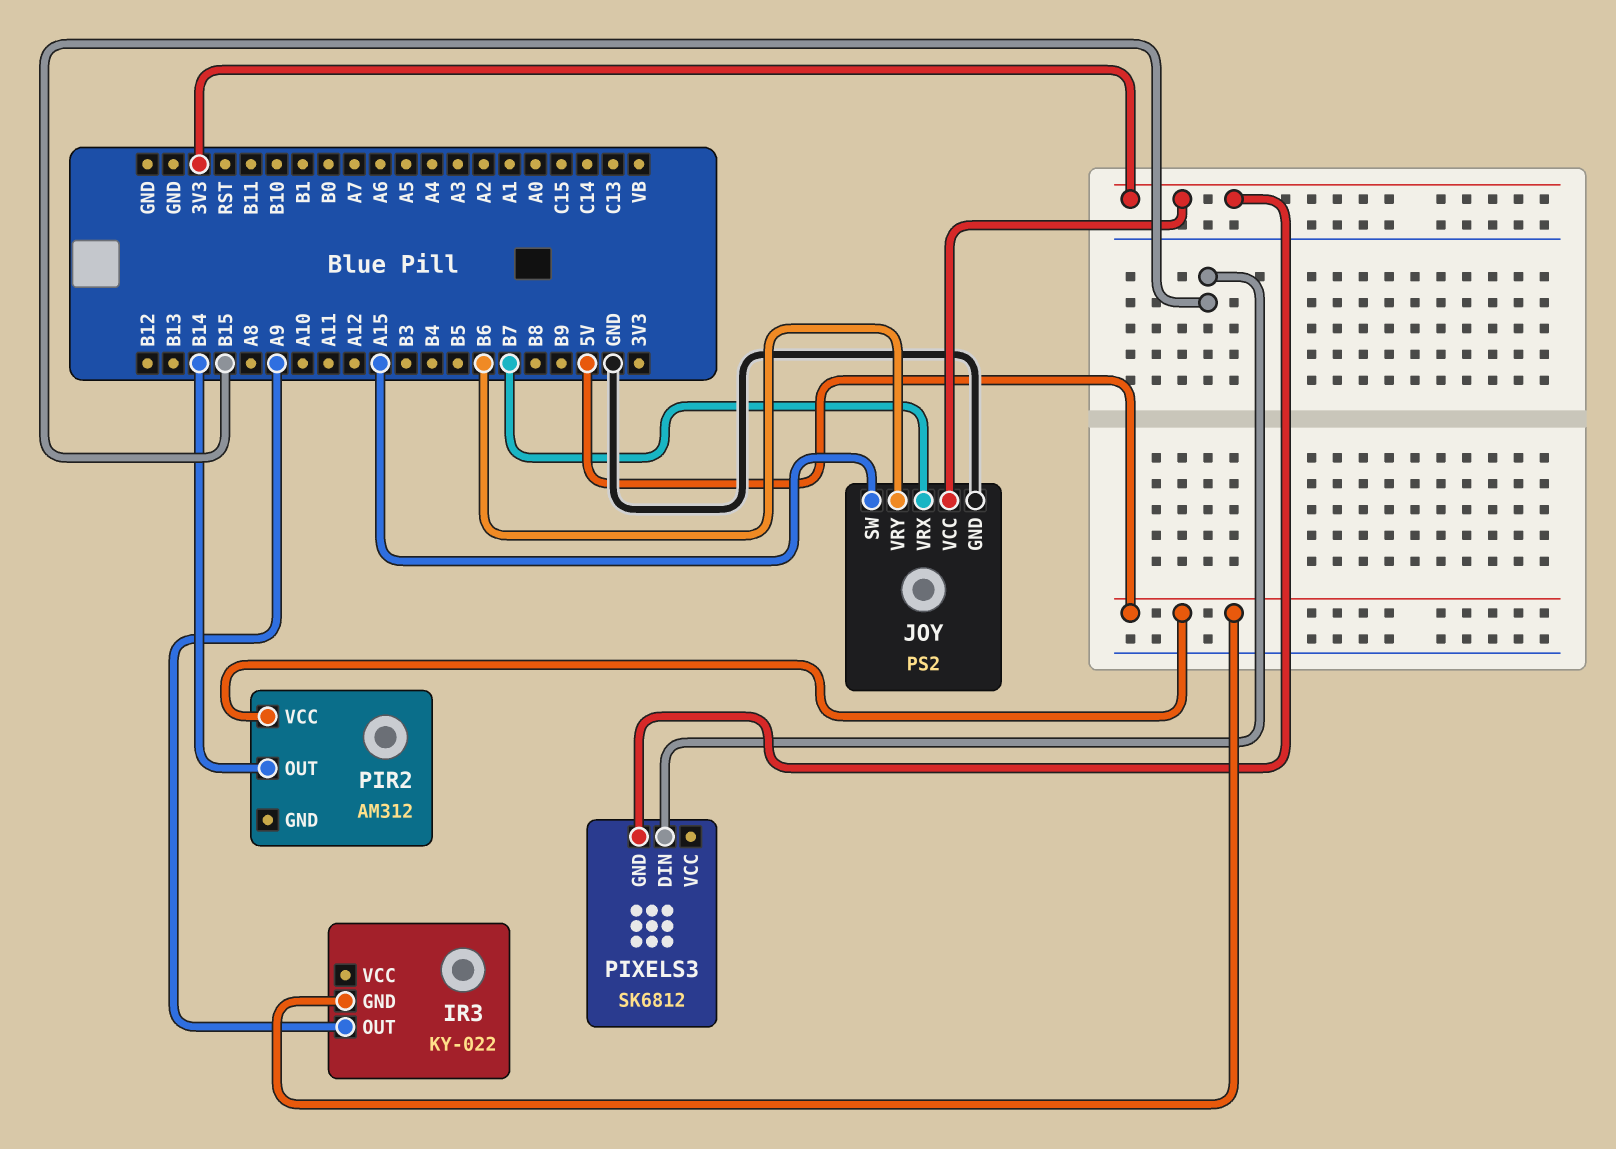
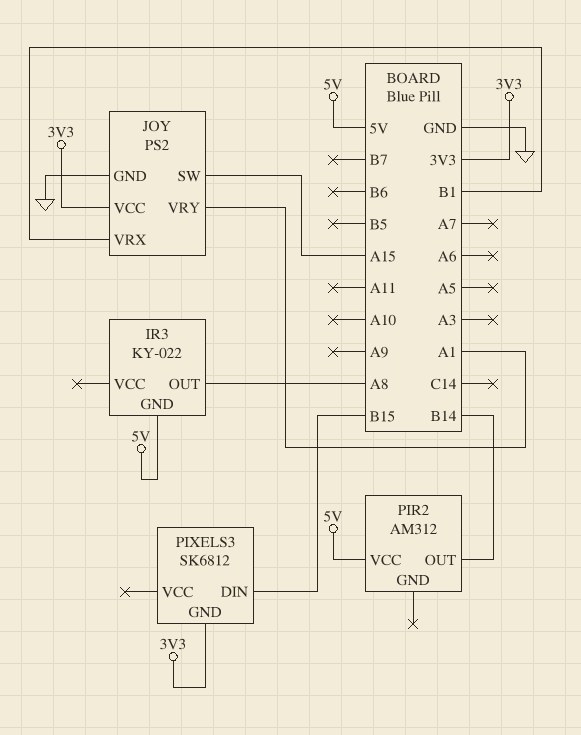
IR3 pin OUT: A9 -> A8
JOY pin VRX: B7 -> B1
JOY pin VRY: B6 -> A1

